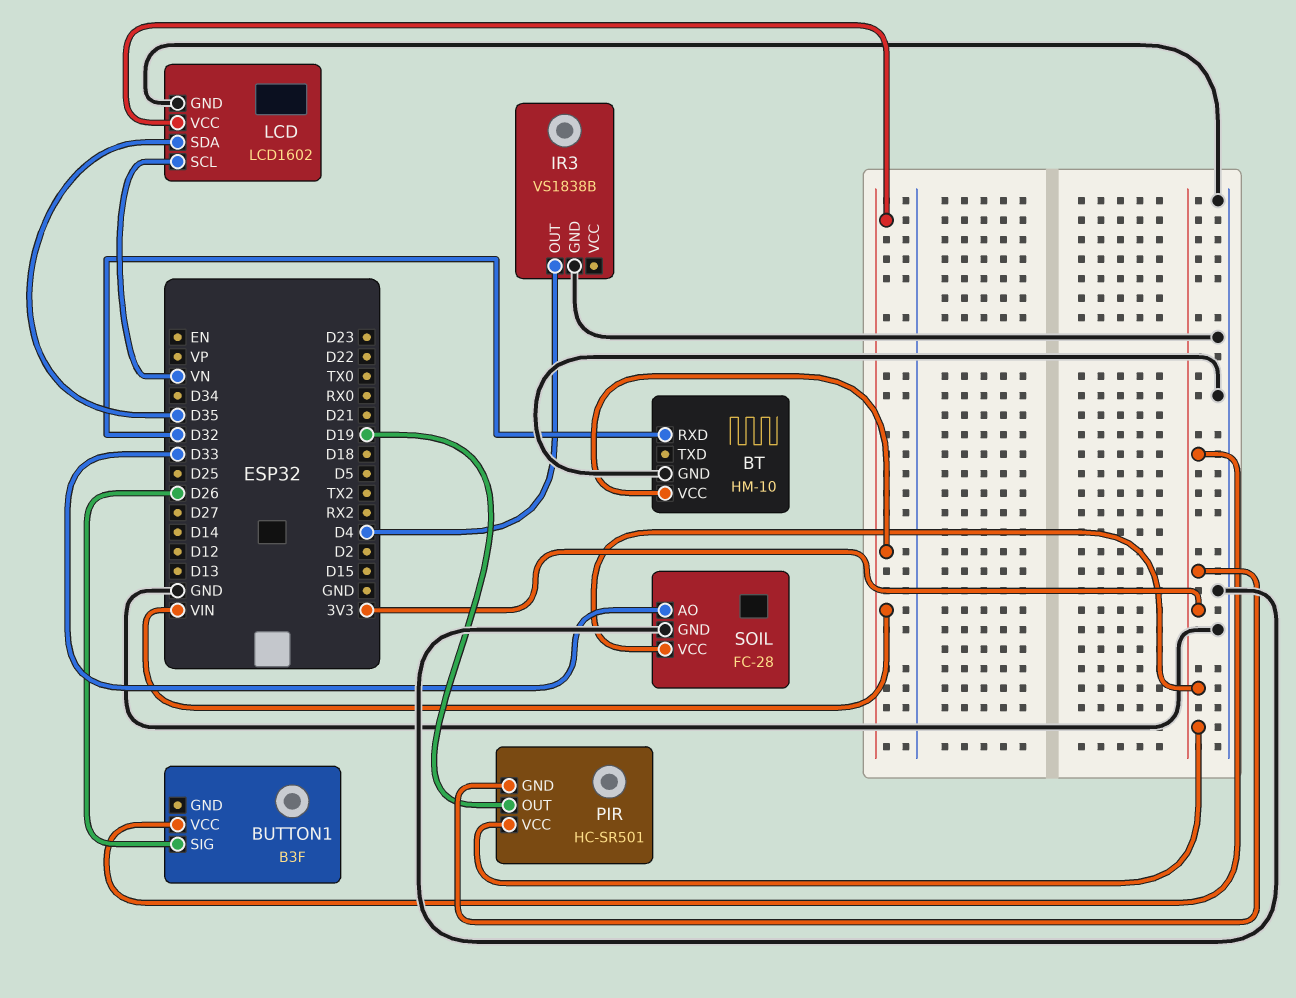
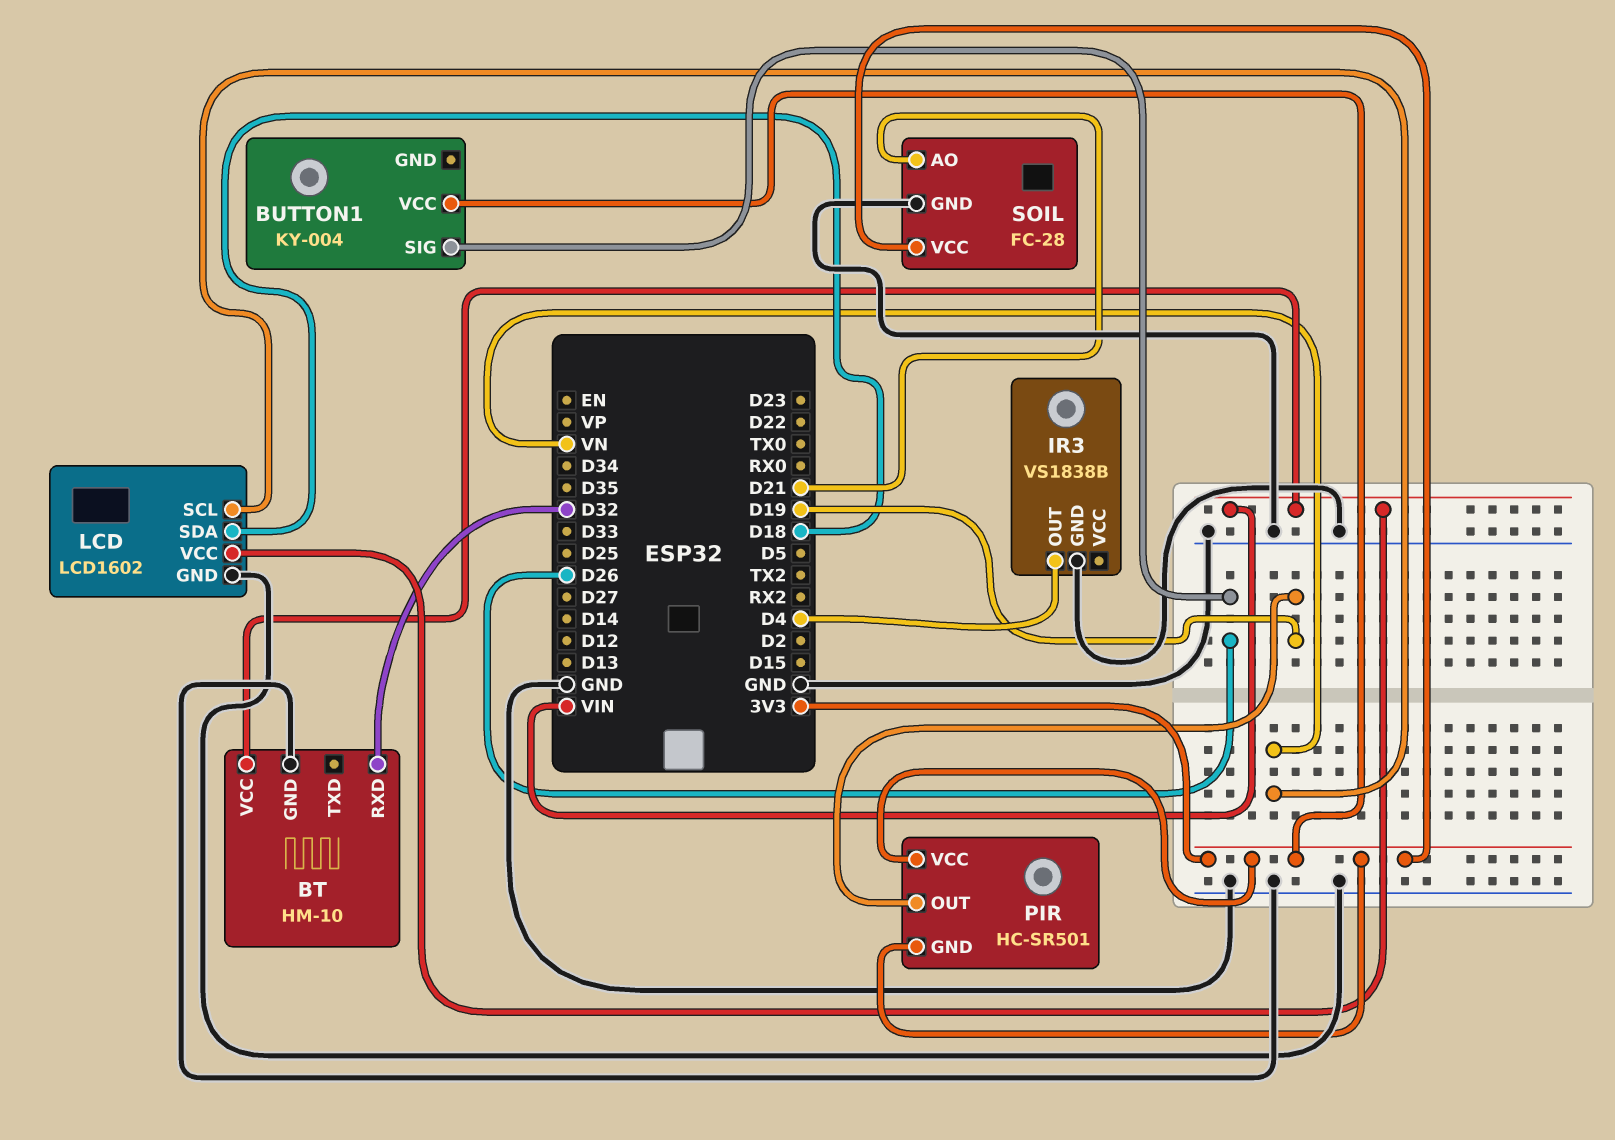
BUTTON1: B3F -> KY-004
LCD pin SDA: D35 -> D18
SOIL pin AO: D33 -> D21

